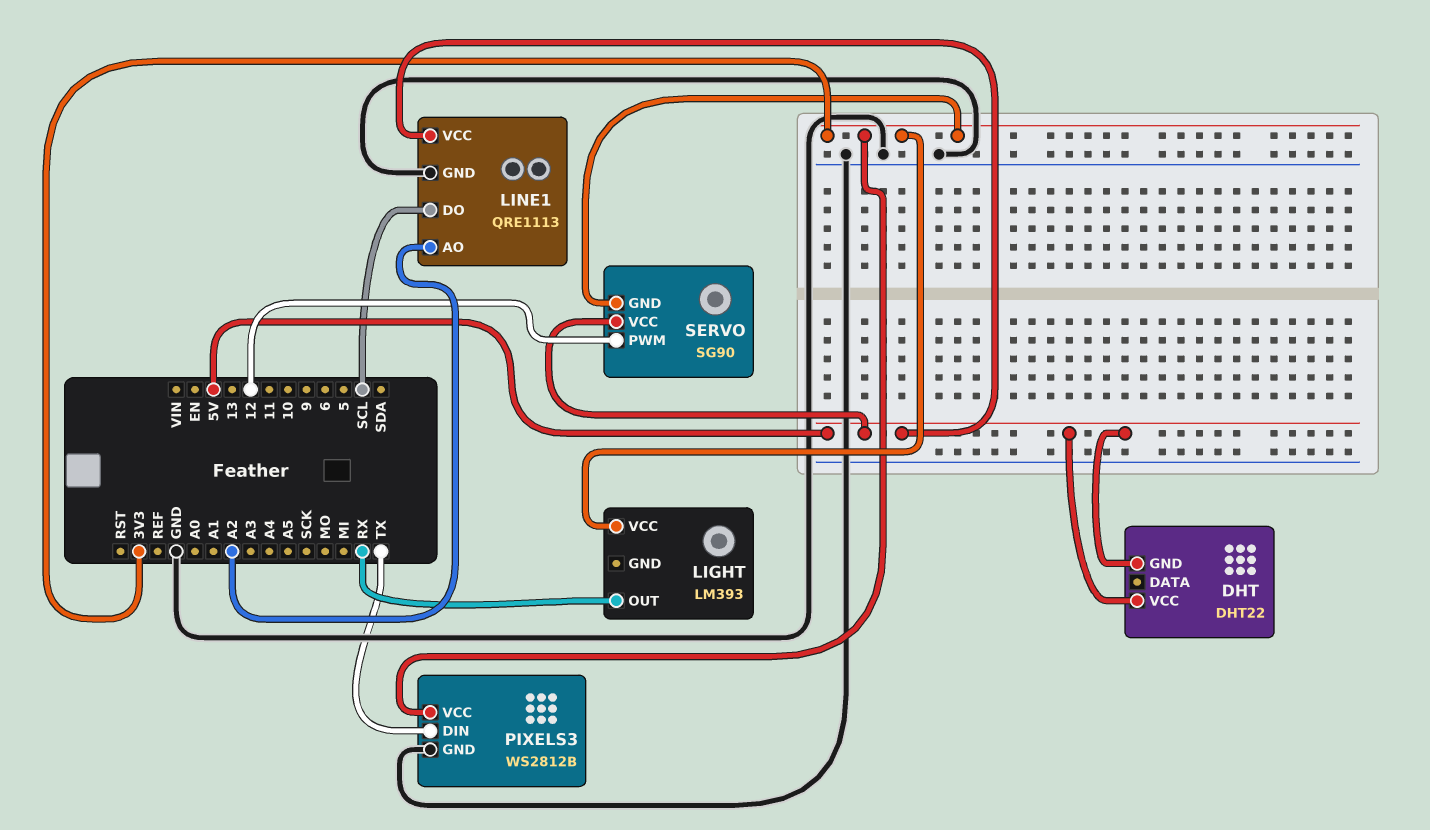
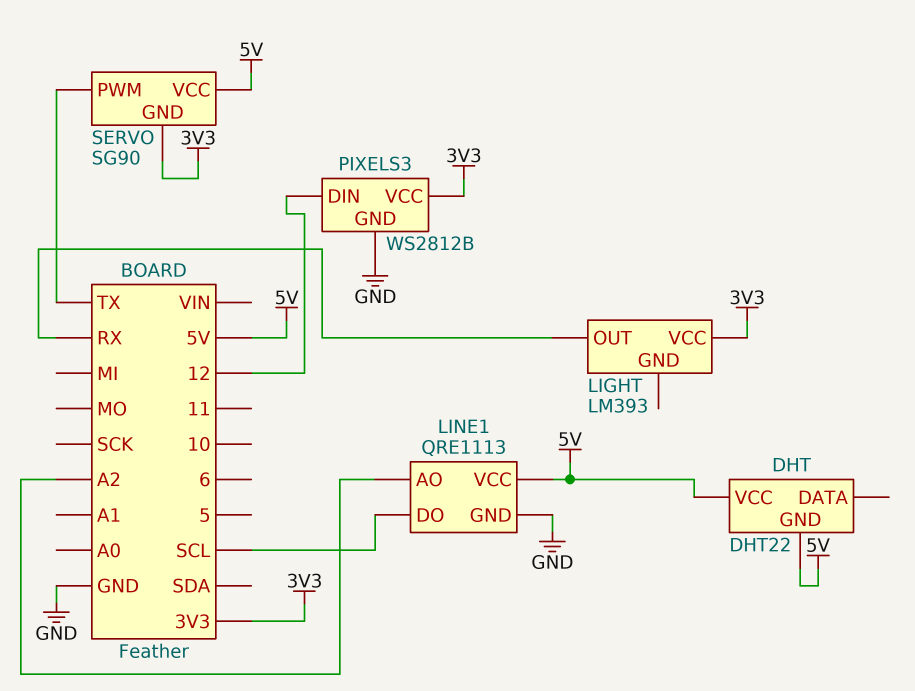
PIXELS3 pin DIN: TX -> 12
SERVO pin PWM: 12 -> TX

